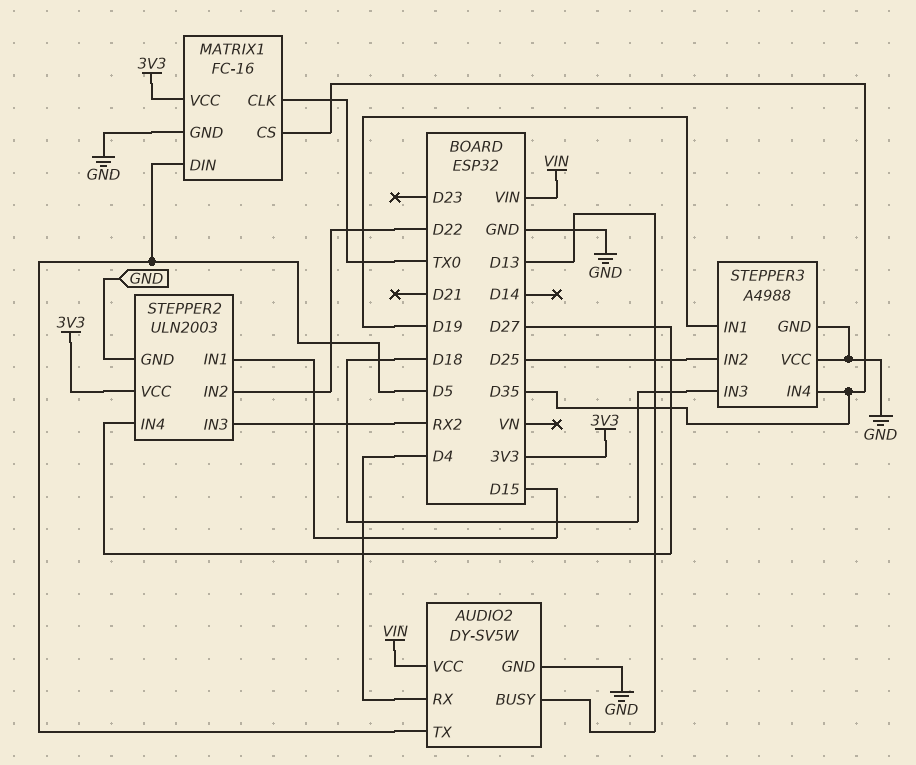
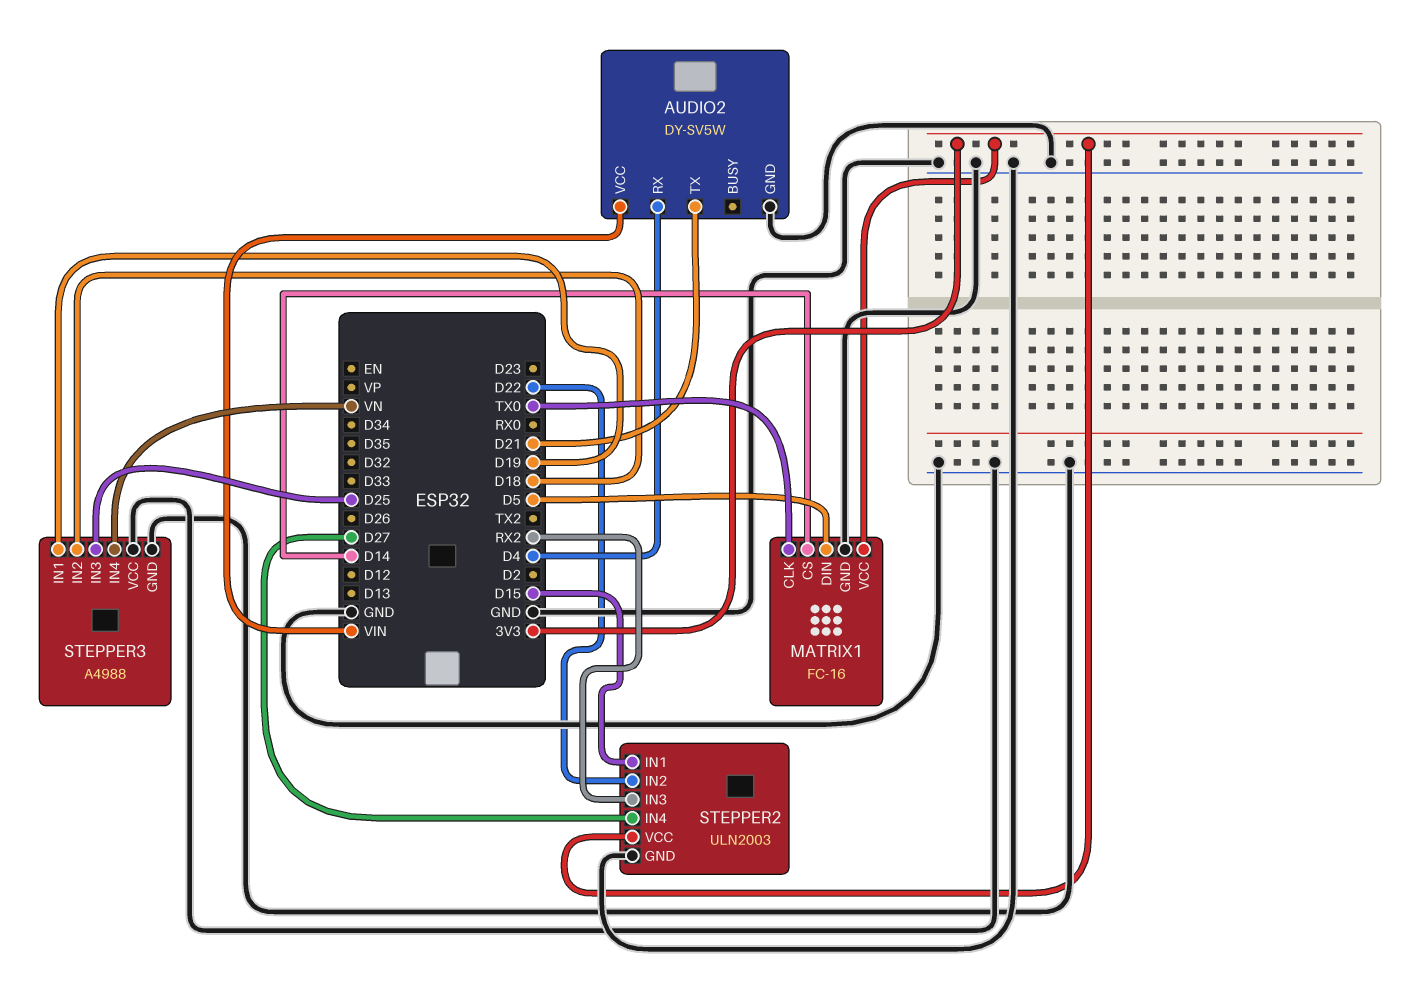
AUDIO2 pin BUSY: D13 -> none
AUDIO2 pin TX: D5 -> D21
MATRIX1 pin CS: D35 -> D14
STEPPER3 pin IN2: D25 -> D18
STEPPER3 pin IN3: D18 -> D25
STEPPER3 pin IN4: D35 -> VN

